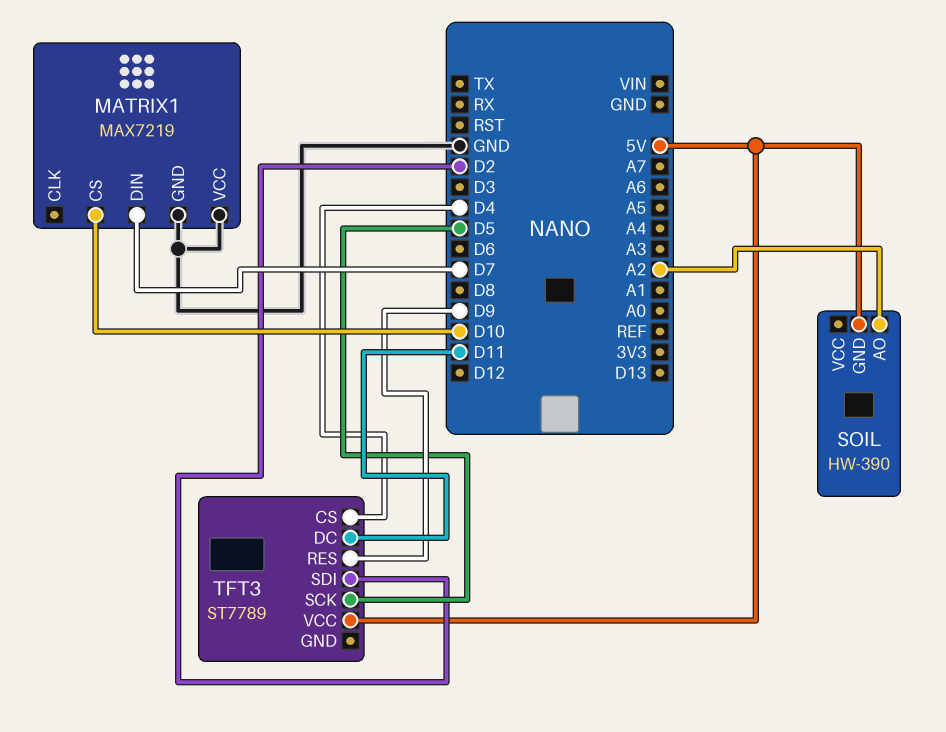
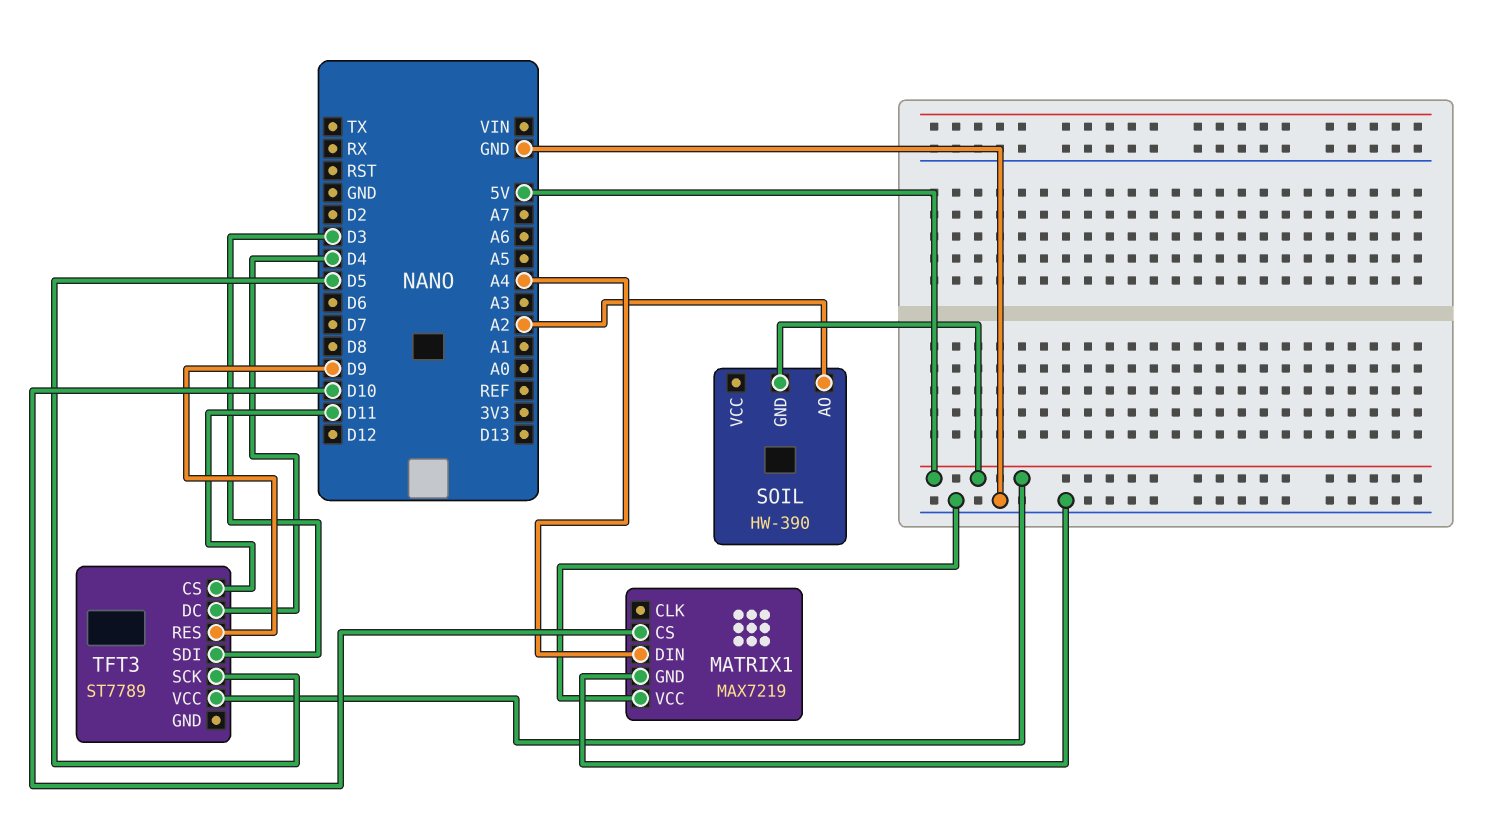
MATRIX1 pin DIN: D7 -> A4
TFT3 pin CS: D4 -> D11
TFT3 pin DC: D11 -> D4
TFT3 pin SDI: D2 -> D3

